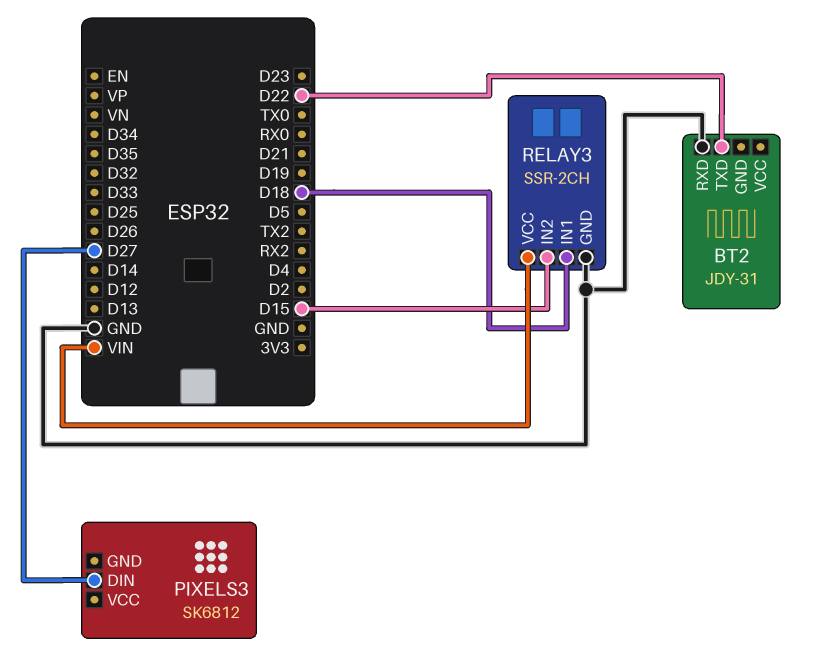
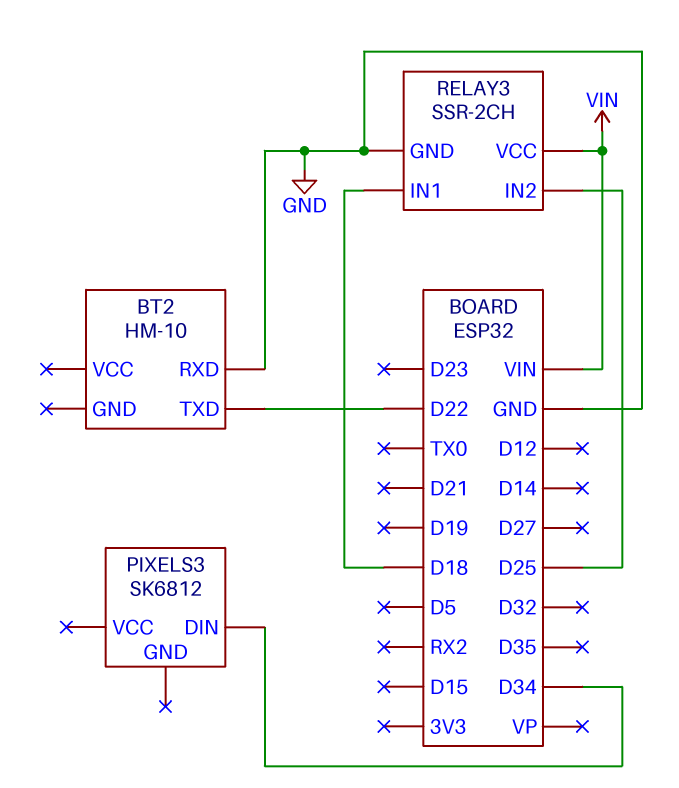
BT2: JDY-31 -> HM-10
PIXELS3 pin DIN: D27 -> D34
RELAY3 pin IN2: D15 -> D25

